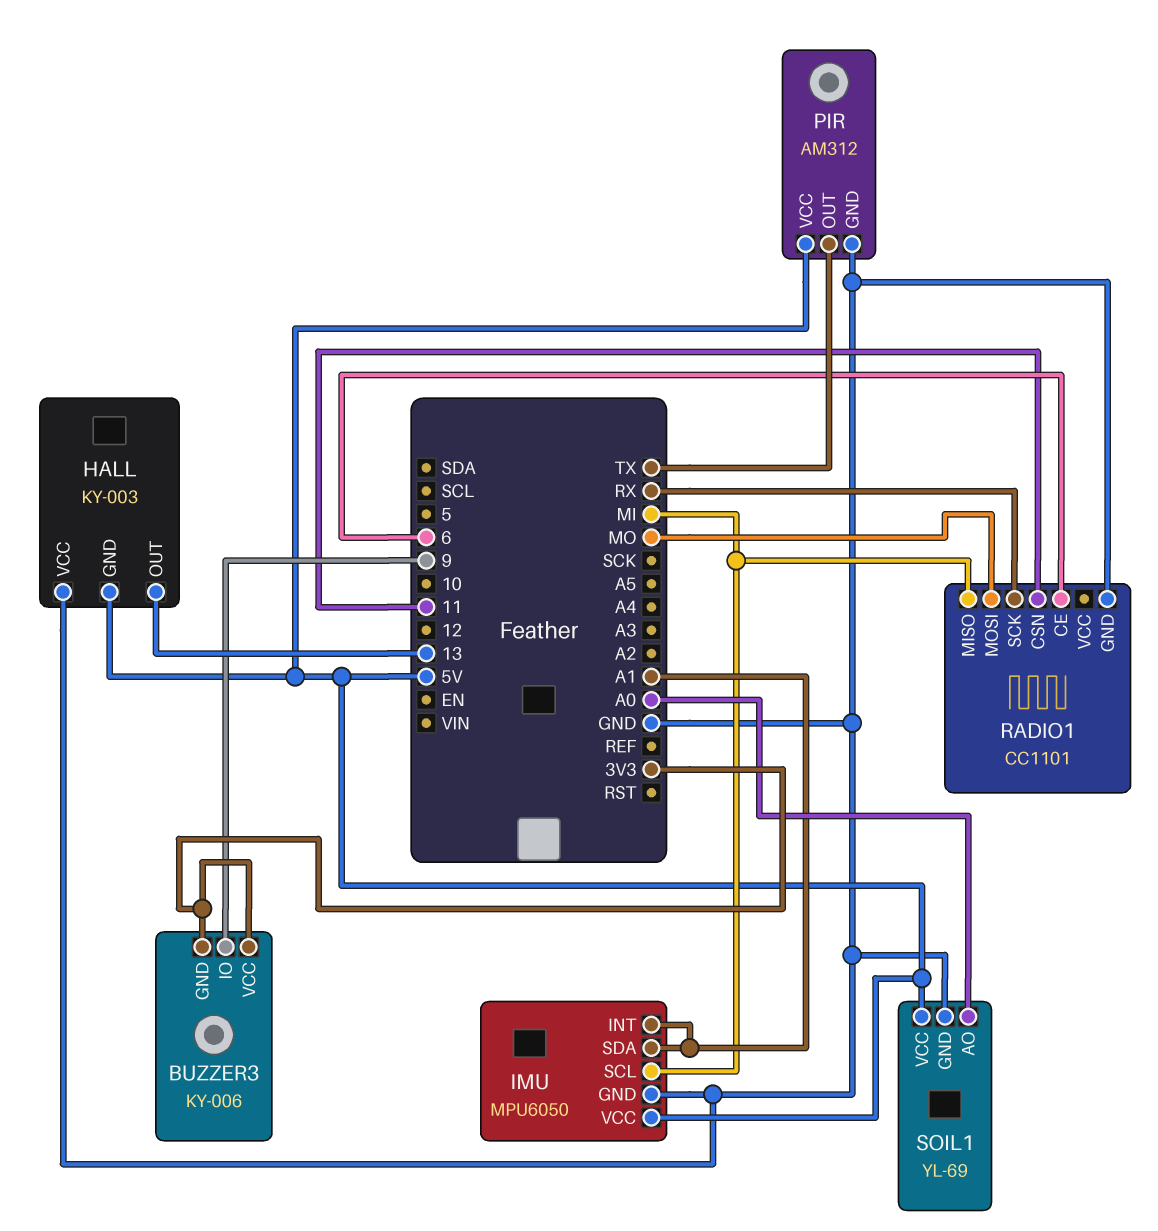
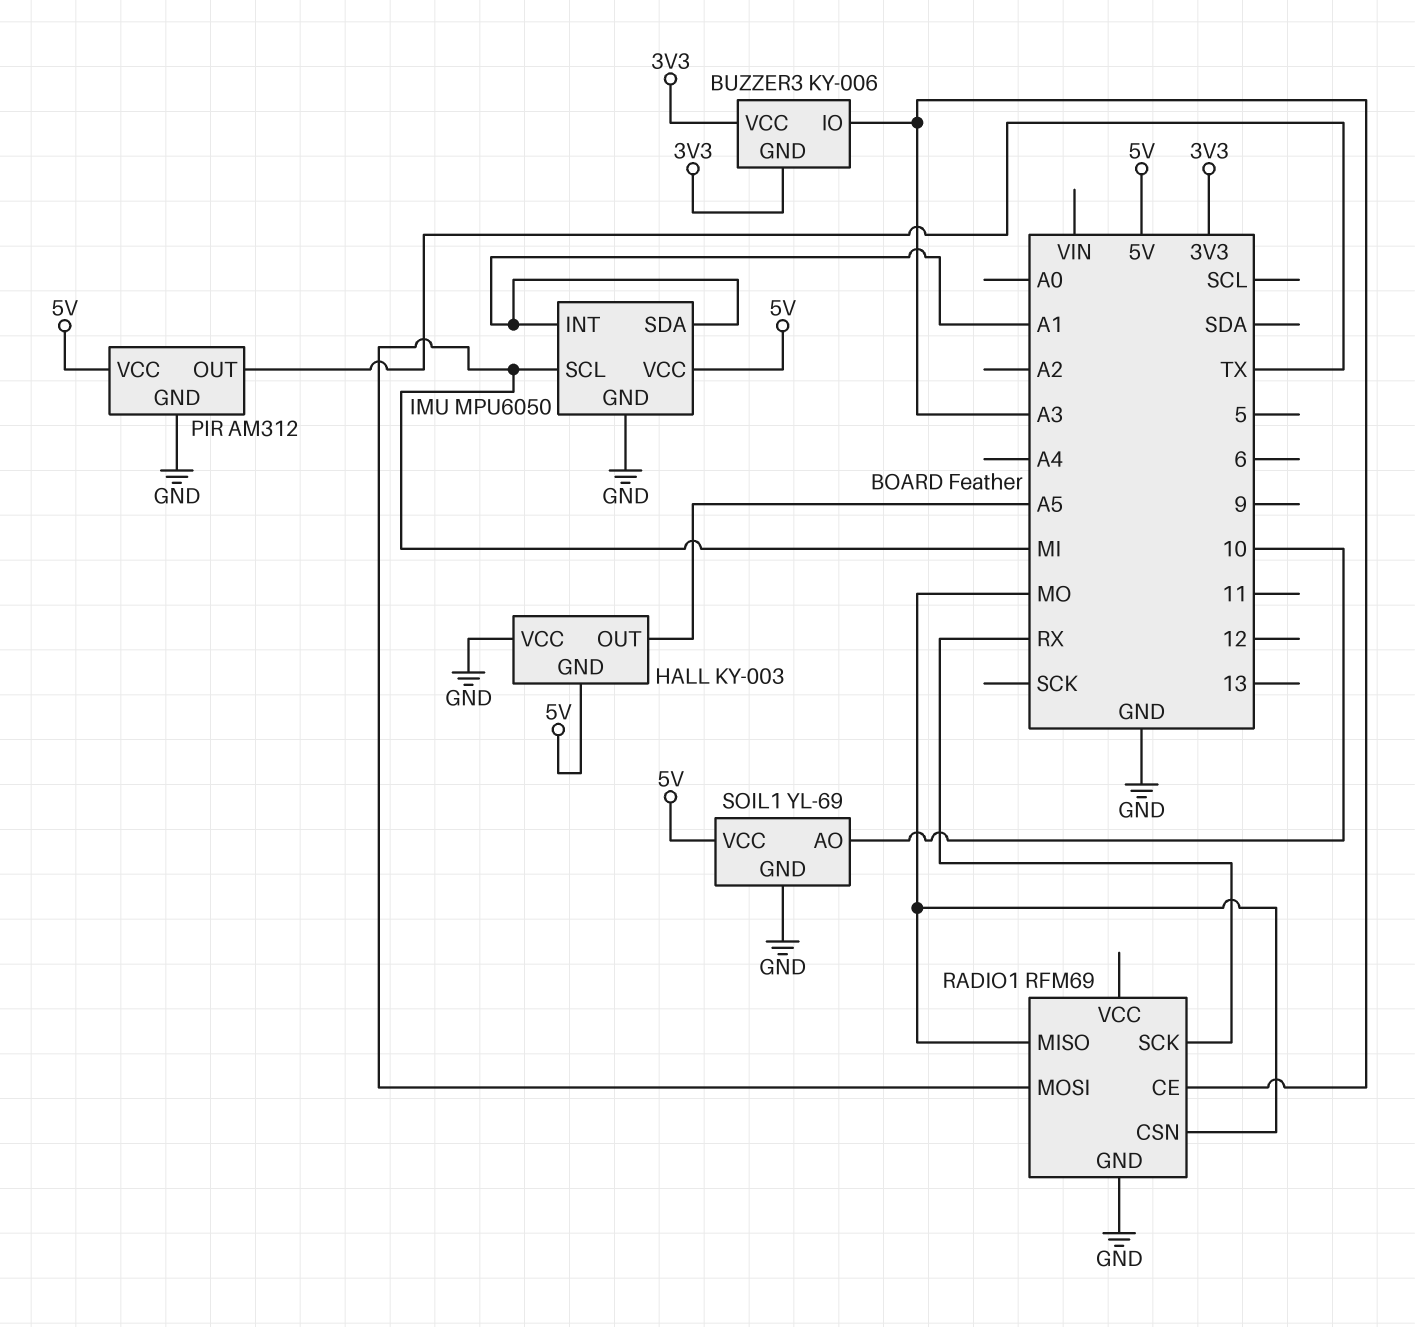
BUZZER3 pin IO: 9 -> A3
HALL pin OUT: 13 -> A5
RADIO1: CC1101 -> RFM69
RADIO1 pin CE: 6 -> A3
RADIO1 pin CSN: 11 -> MO
RADIO1 pin MISO: MI -> MO
RADIO1 pin MOSI: MO -> MI
SOIL1 pin AO: A0 -> 10

